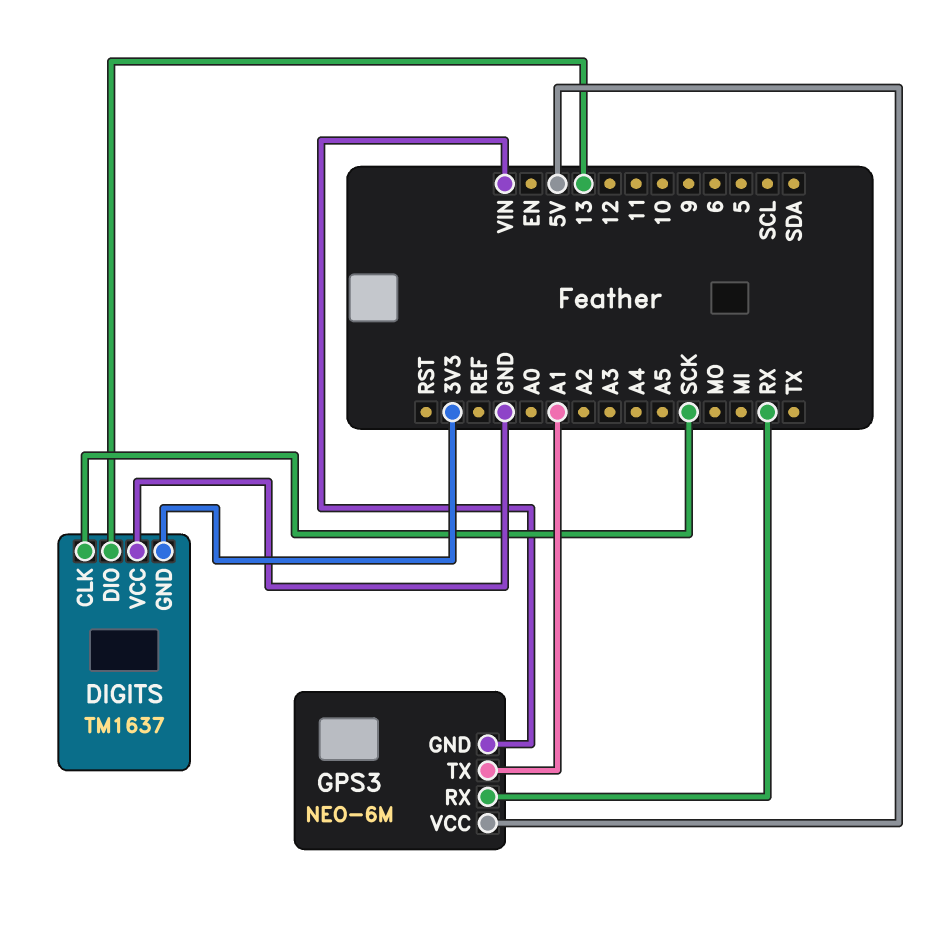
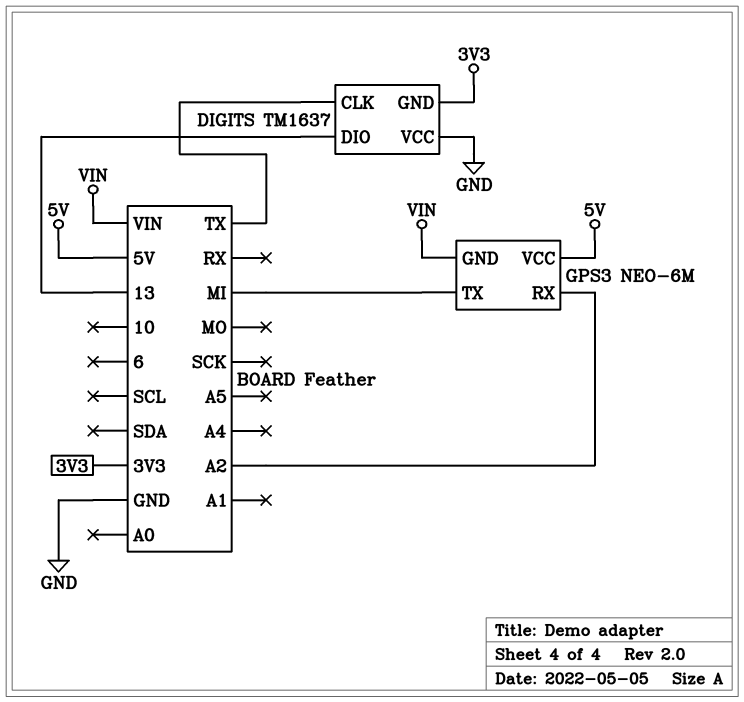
DIGITS pin CLK: SCK -> TX
GPS3 pin RX: RX -> A2
GPS3 pin TX: A1 -> MI

